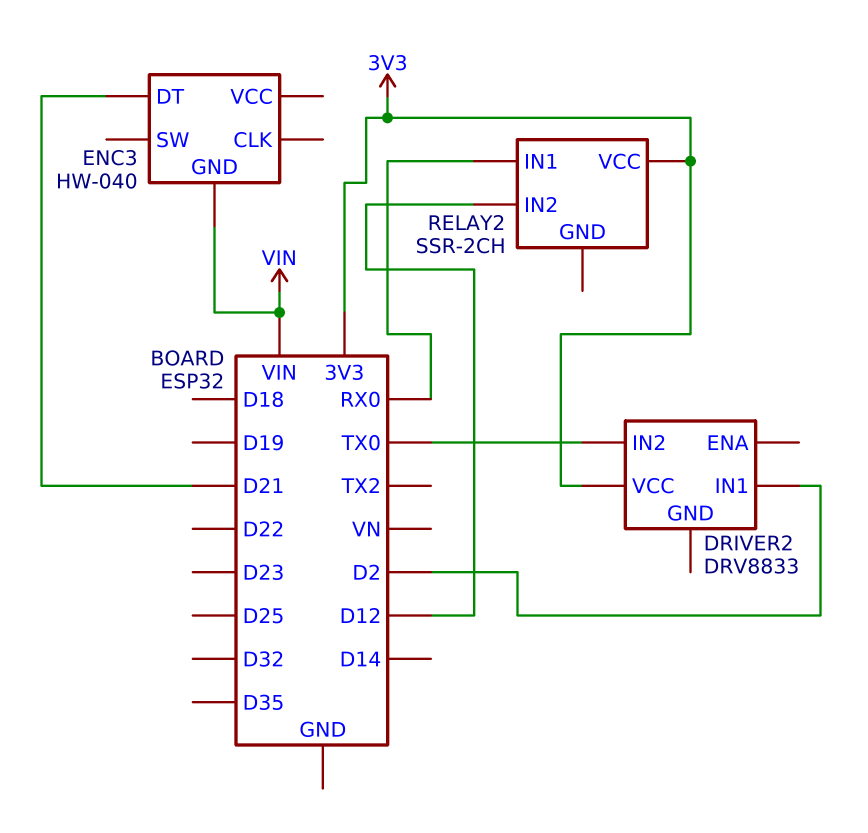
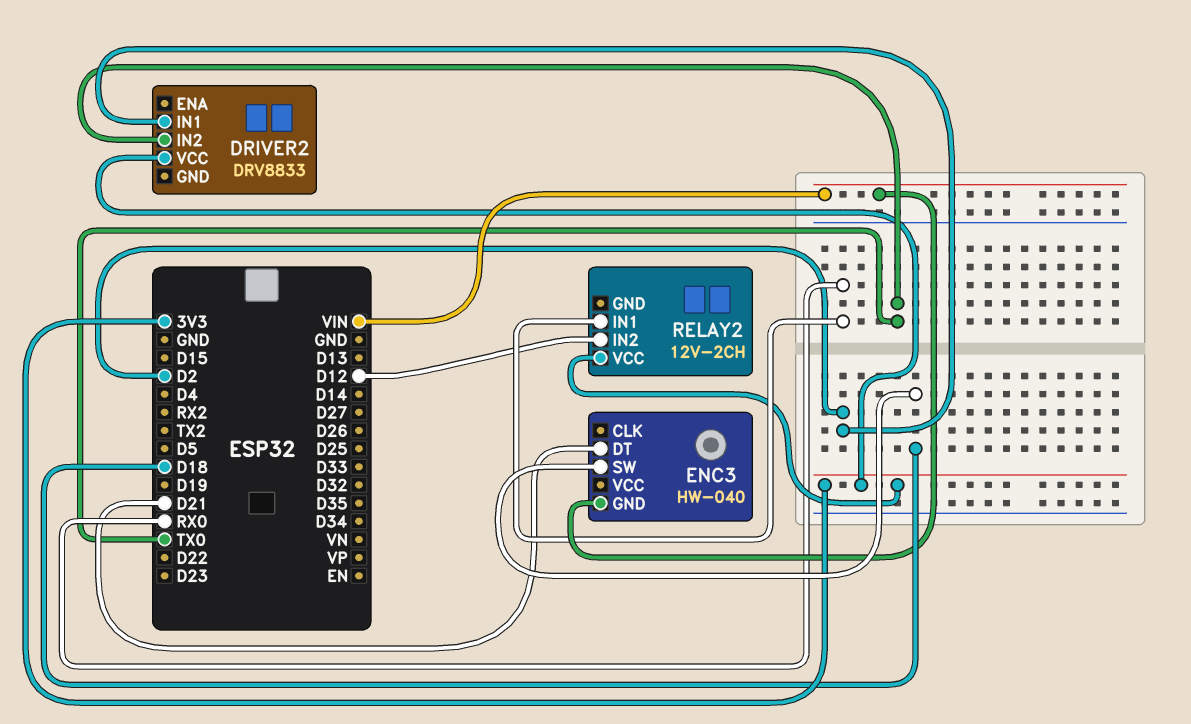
ENC3 pin SW: none -> D18
RELAY2: SSR-2CH -> 12V-2CH

